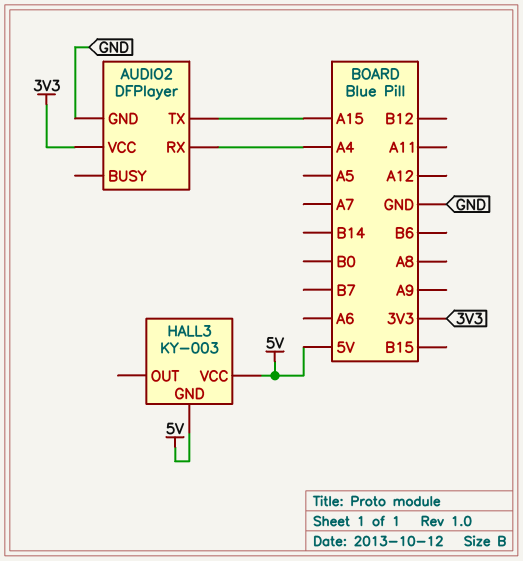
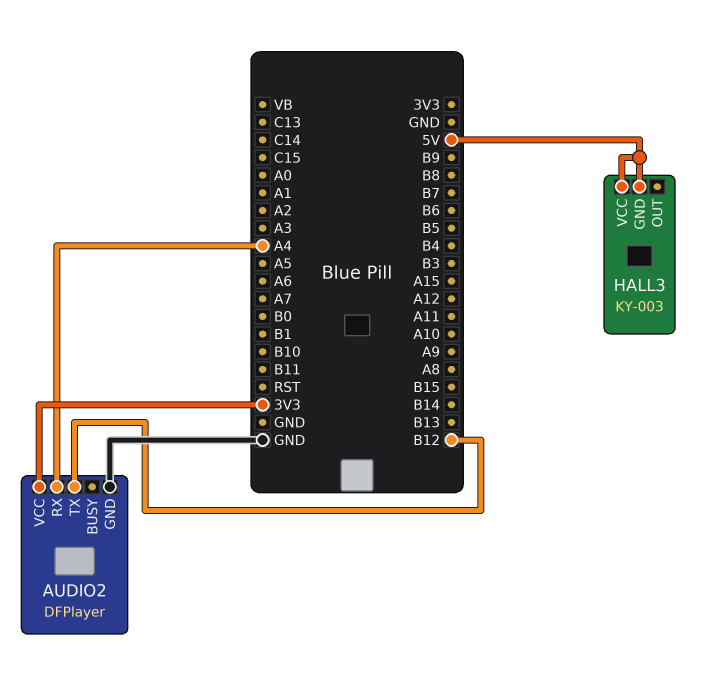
AUDIO2 pin TX: A15 -> B12

